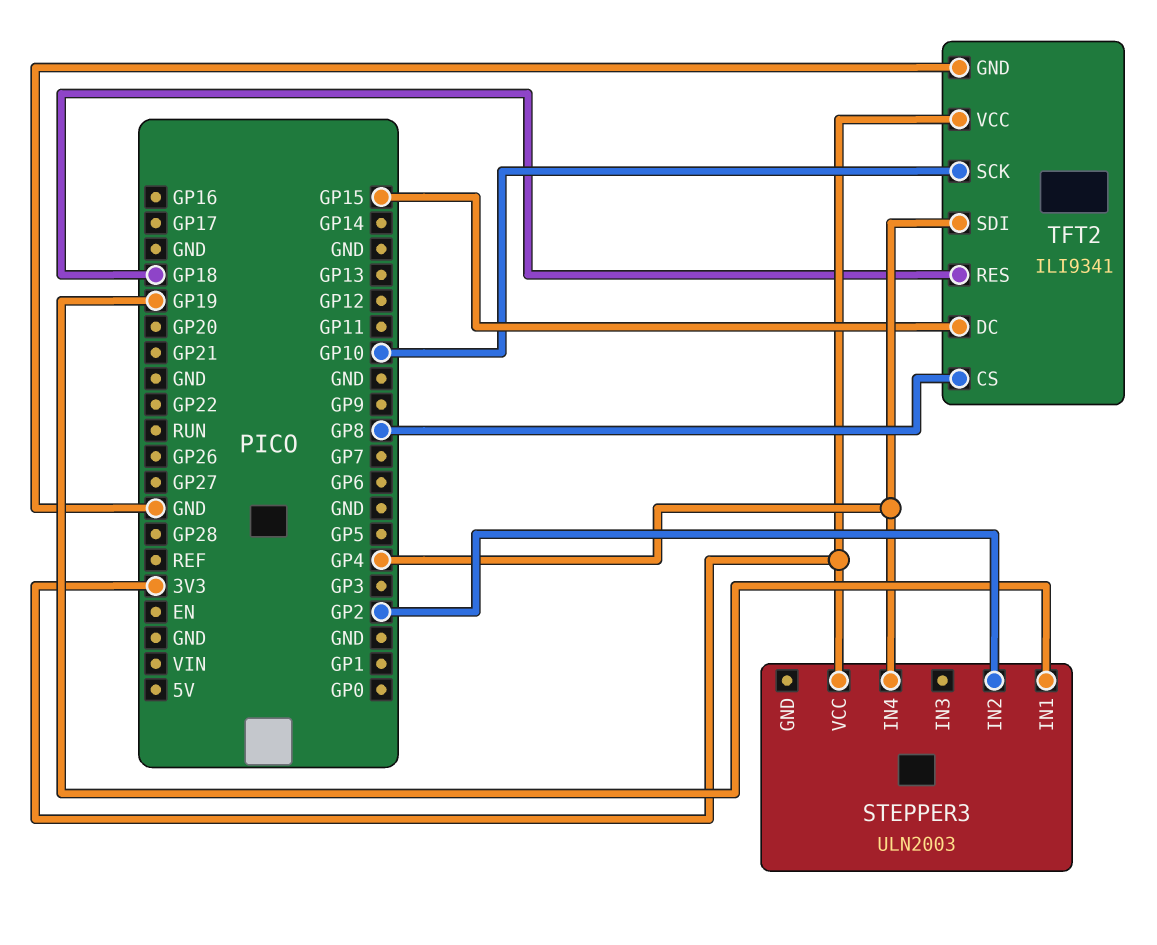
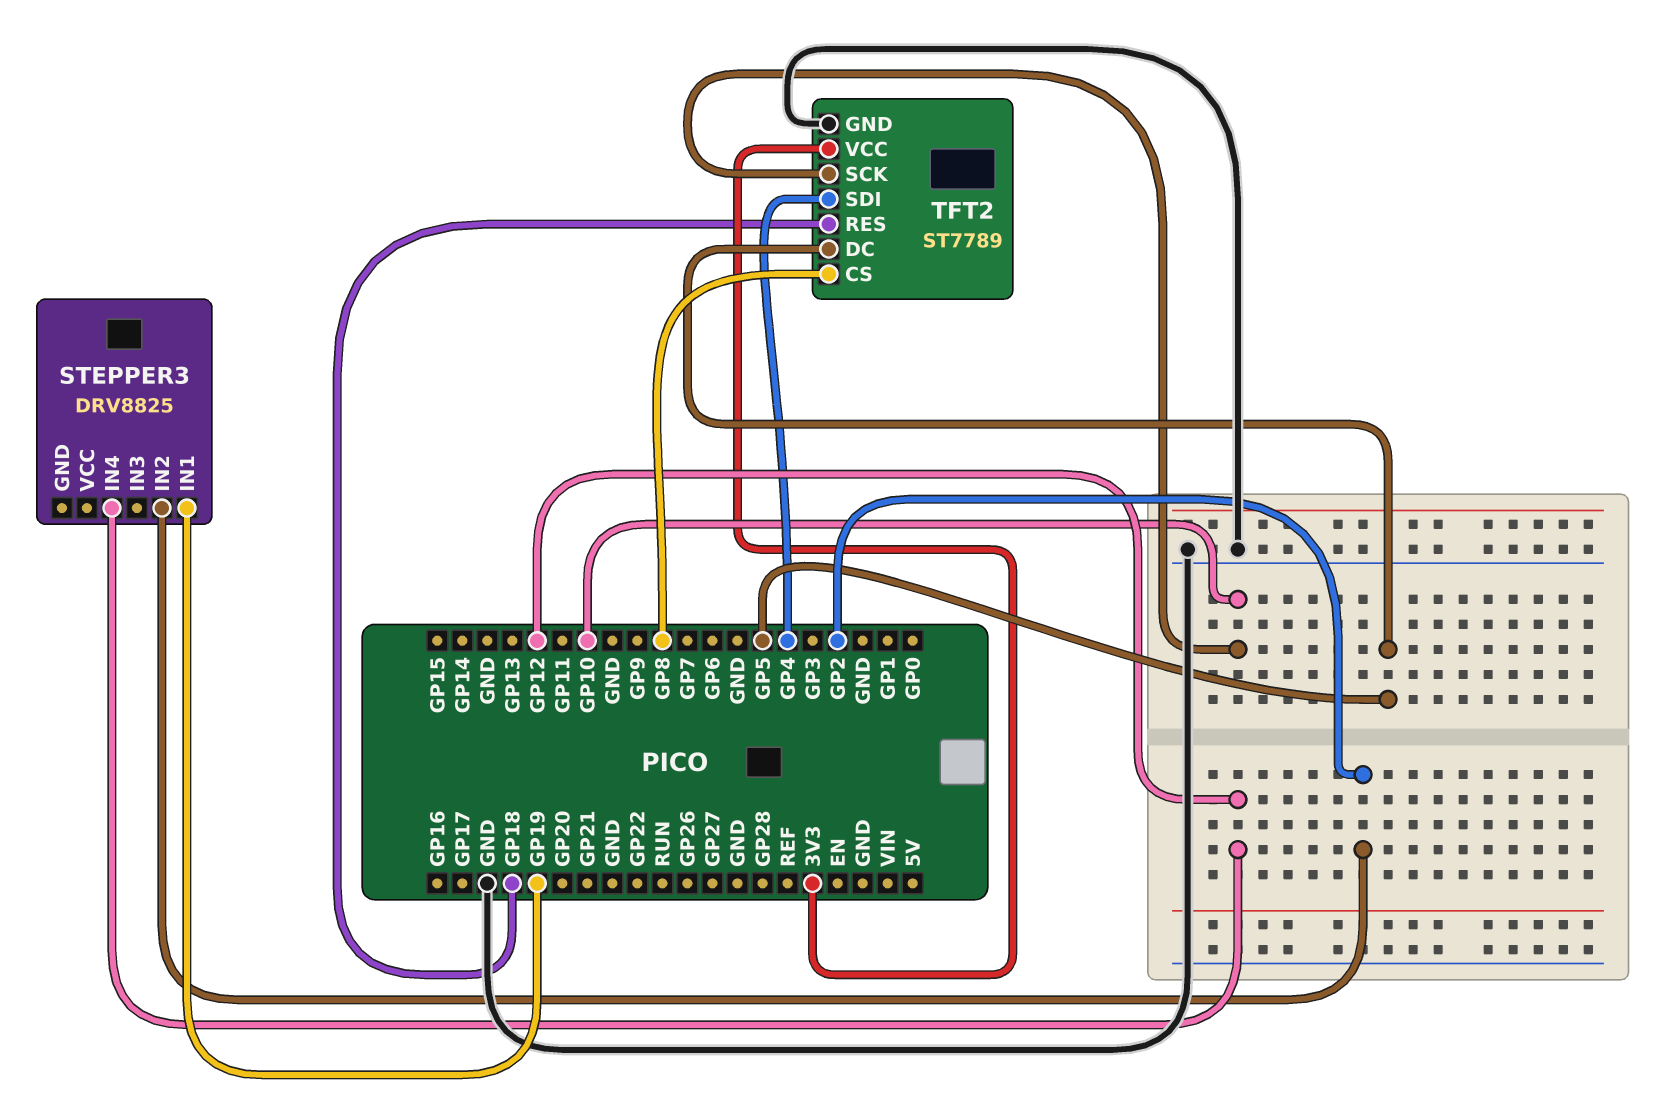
STEPPER3: ULN2003 -> DRV8825
STEPPER3 pin IN4: GP4 -> GP12
STEPPER3 pin VCC: 3V3 -> none
TFT2: ILI9341 -> ST7789
TFT2 pin DC: GP15 -> GP5

